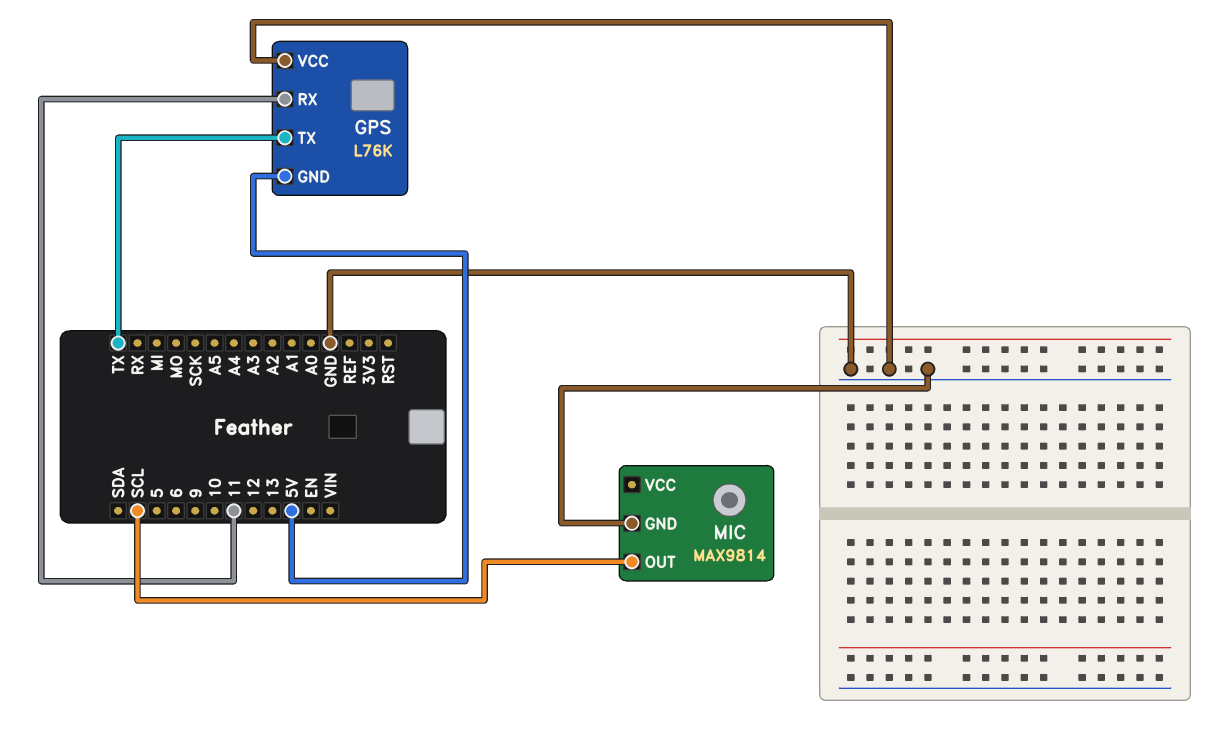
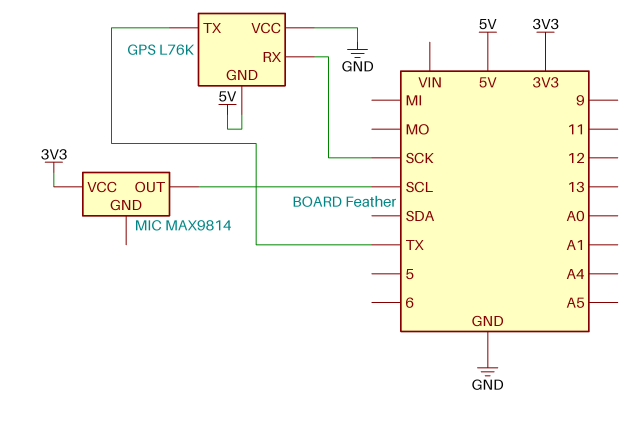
GPS pin RX: 11 -> SCK
MIC pin GND: GND -> none
MIC pin VCC: none -> 3V3

